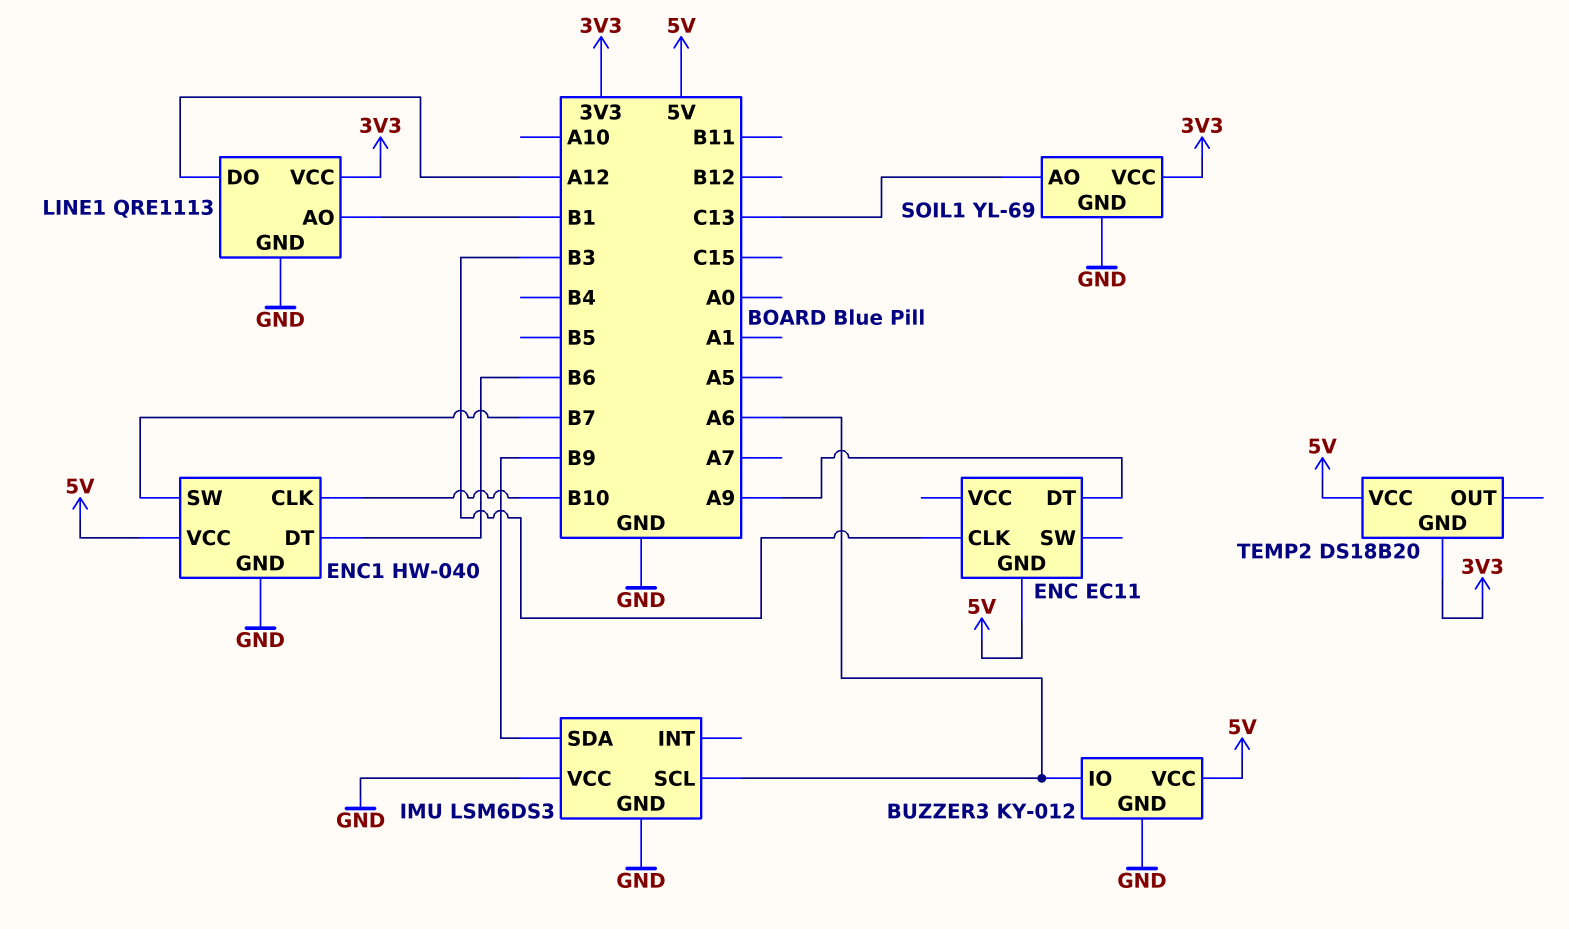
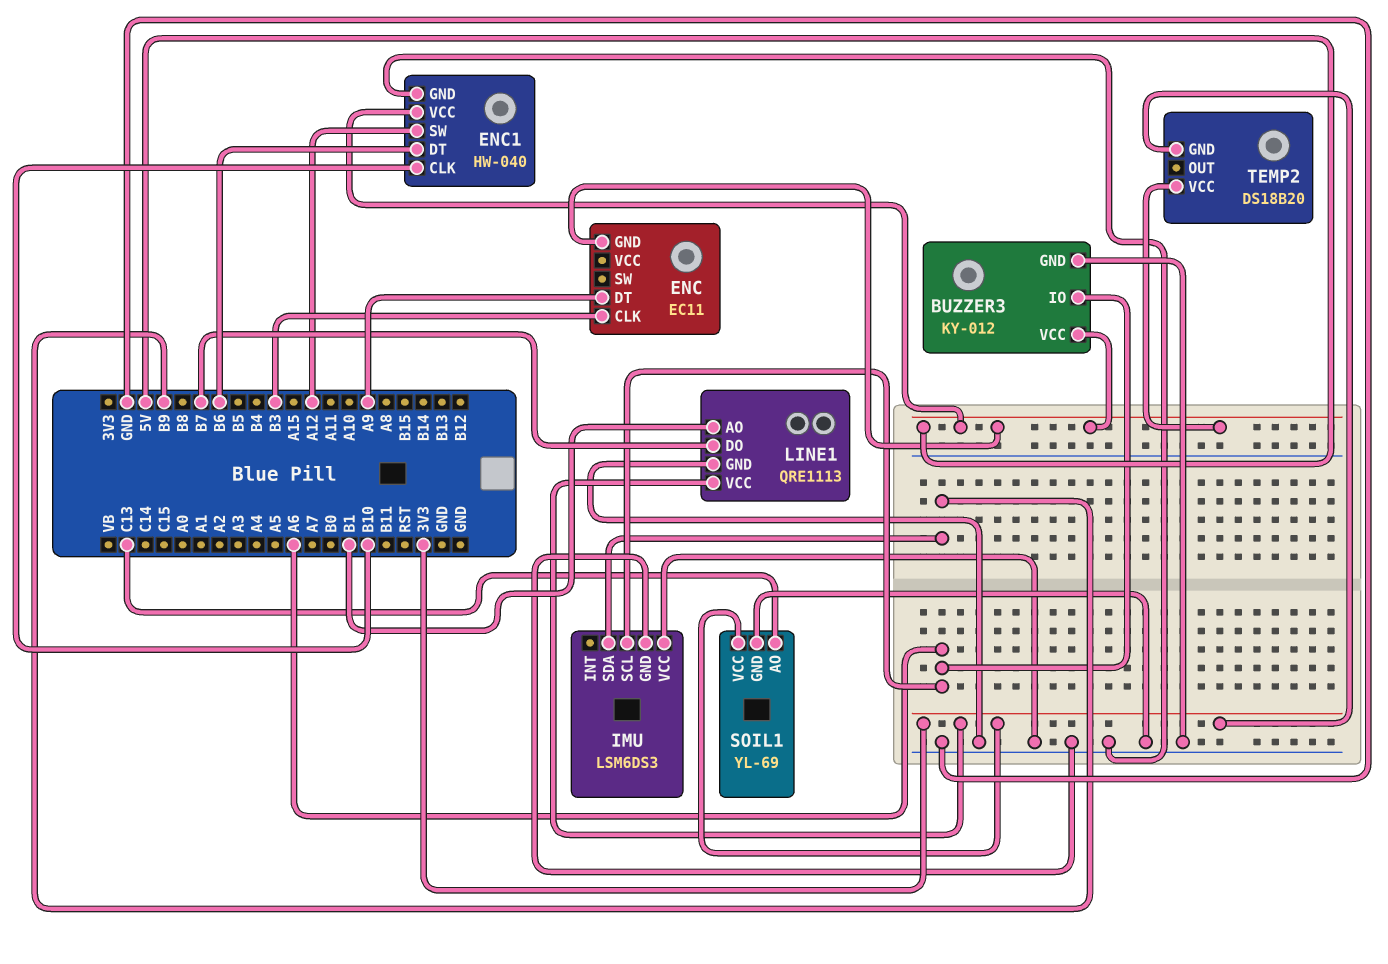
ENC1 pin SW: B7 -> A12
LINE1 pin DO: A12 -> B7

